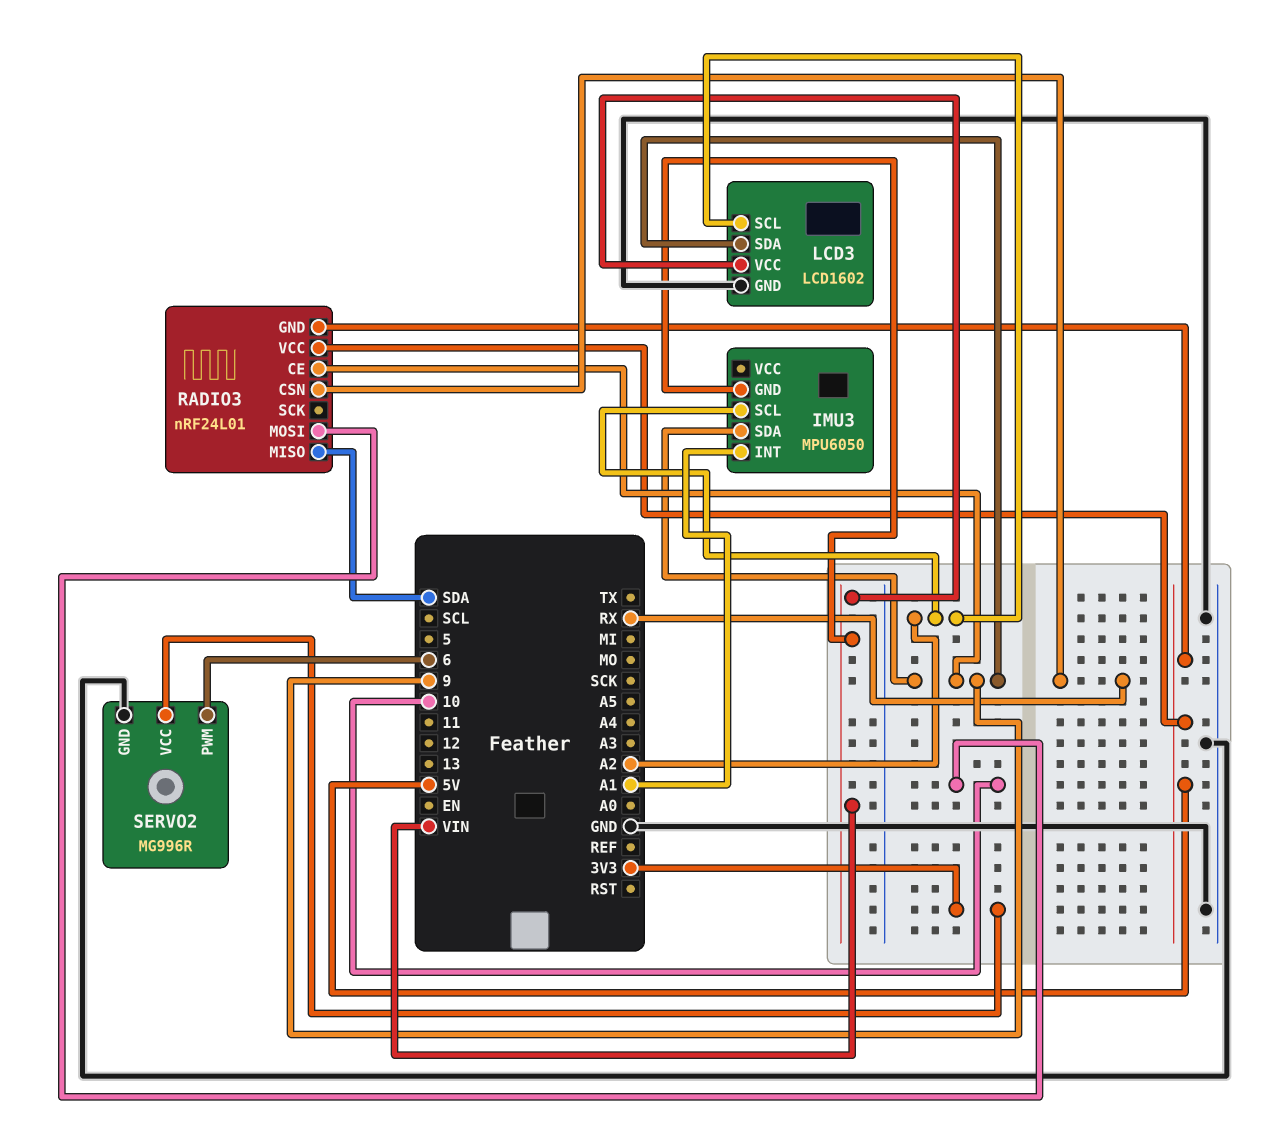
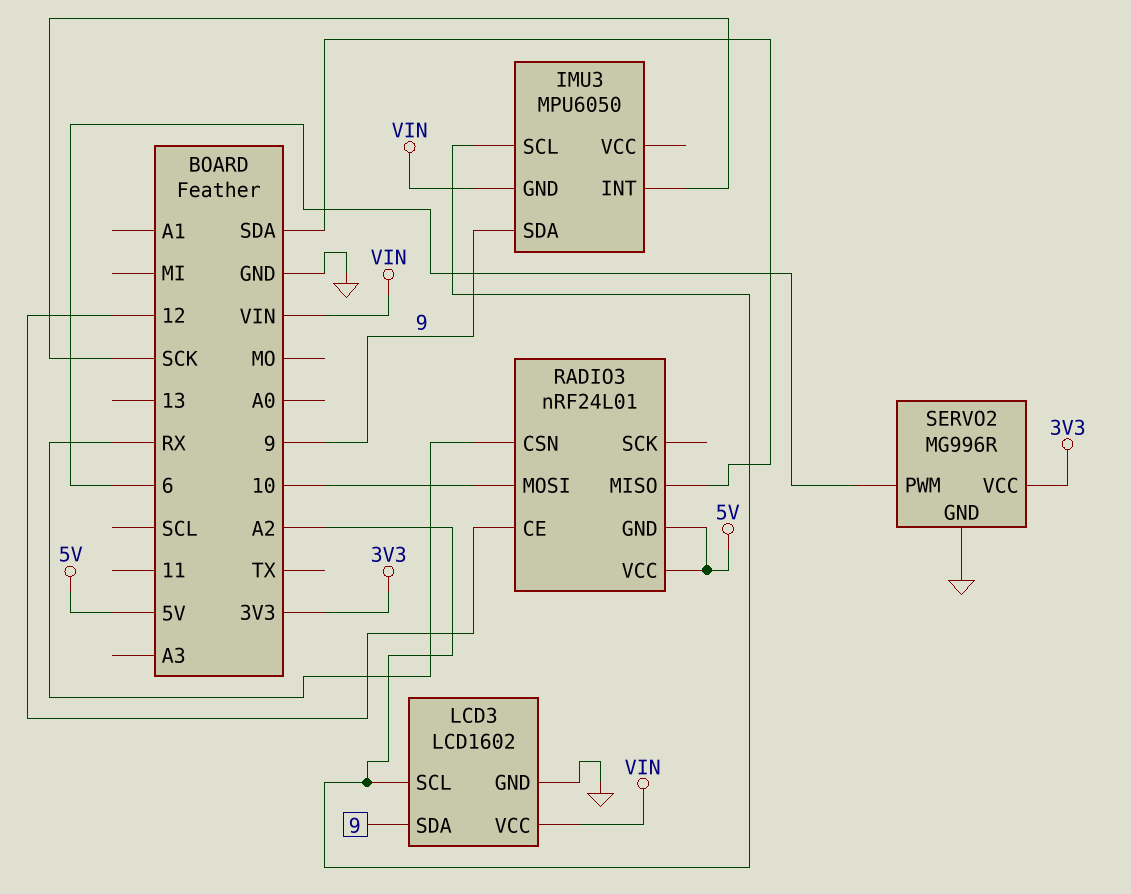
IMU3 pin INT: A1 -> SCK
RADIO3 pin CE: 9 -> 12

